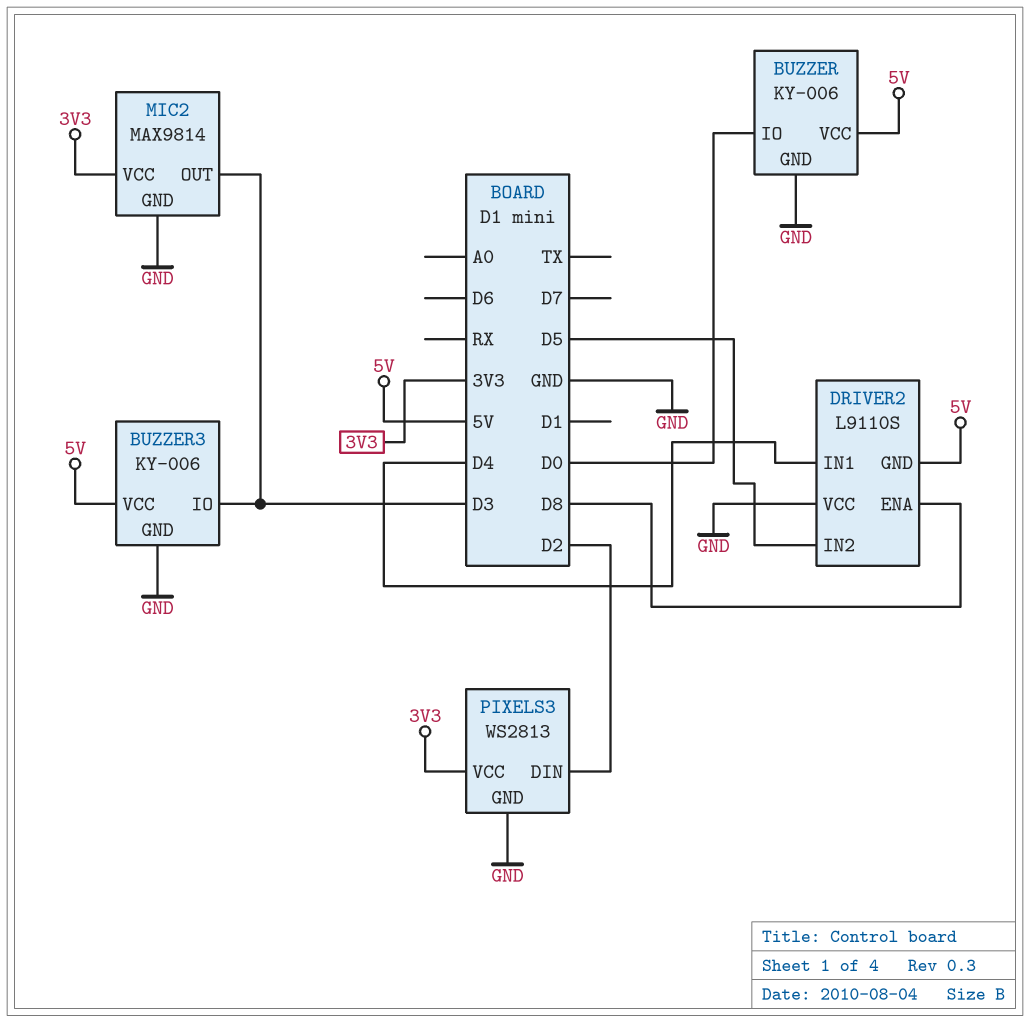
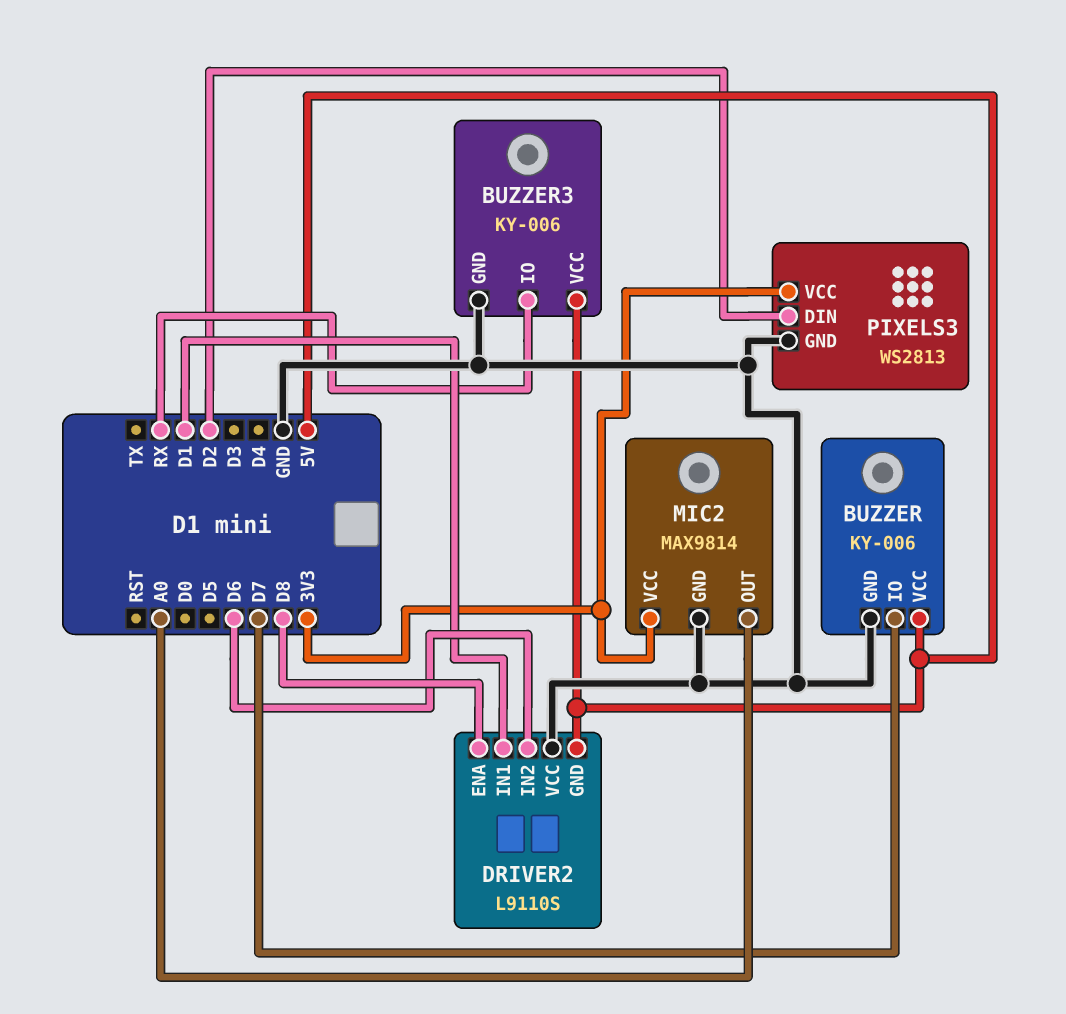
BUZZER pin IO: D0 -> D7
BUZZER3 pin IO: D3 -> RX
DRIVER2 pin IN1: D4 -> D1
DRIVER2 pin IN2: D5 -> D6
MIC2 pin OUT: D3 -> A0

